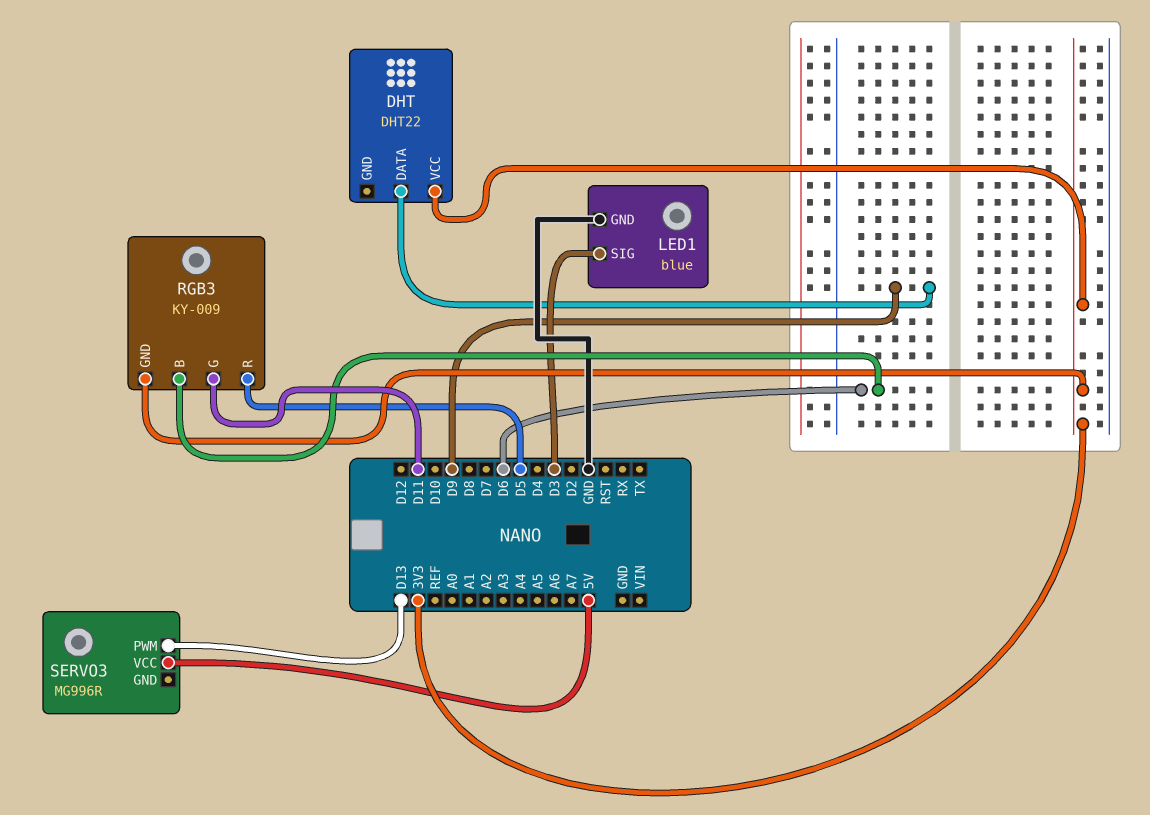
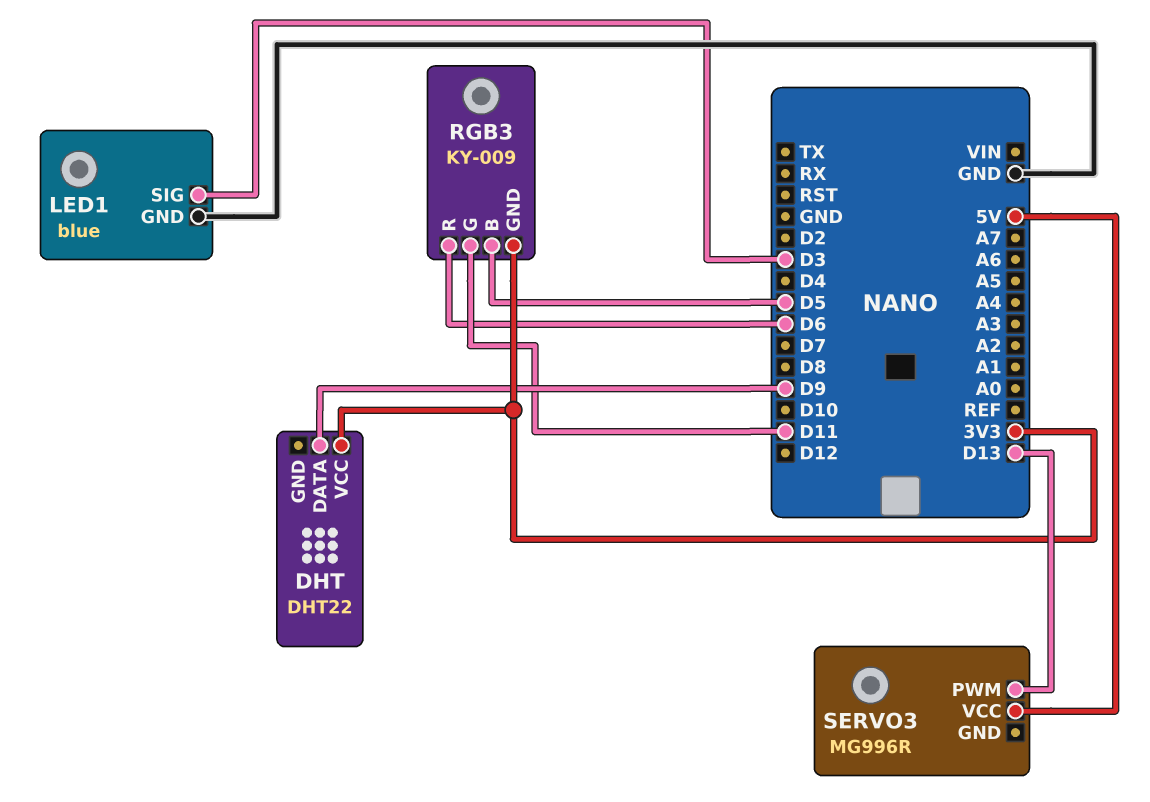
RGB3 pin B: D6 -> D5
RGB3 pin R: D5 -> D6

